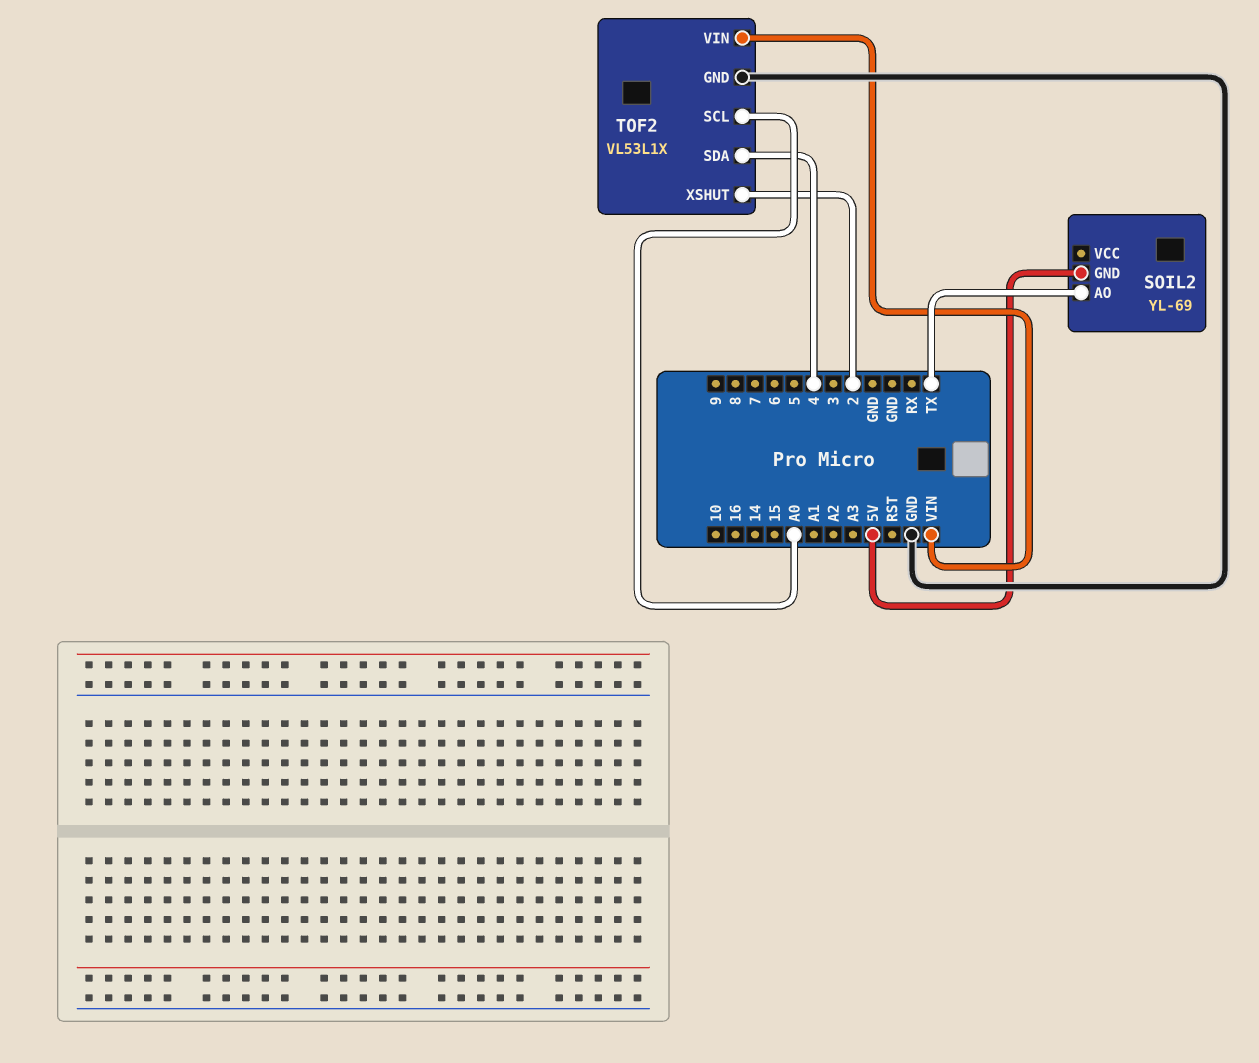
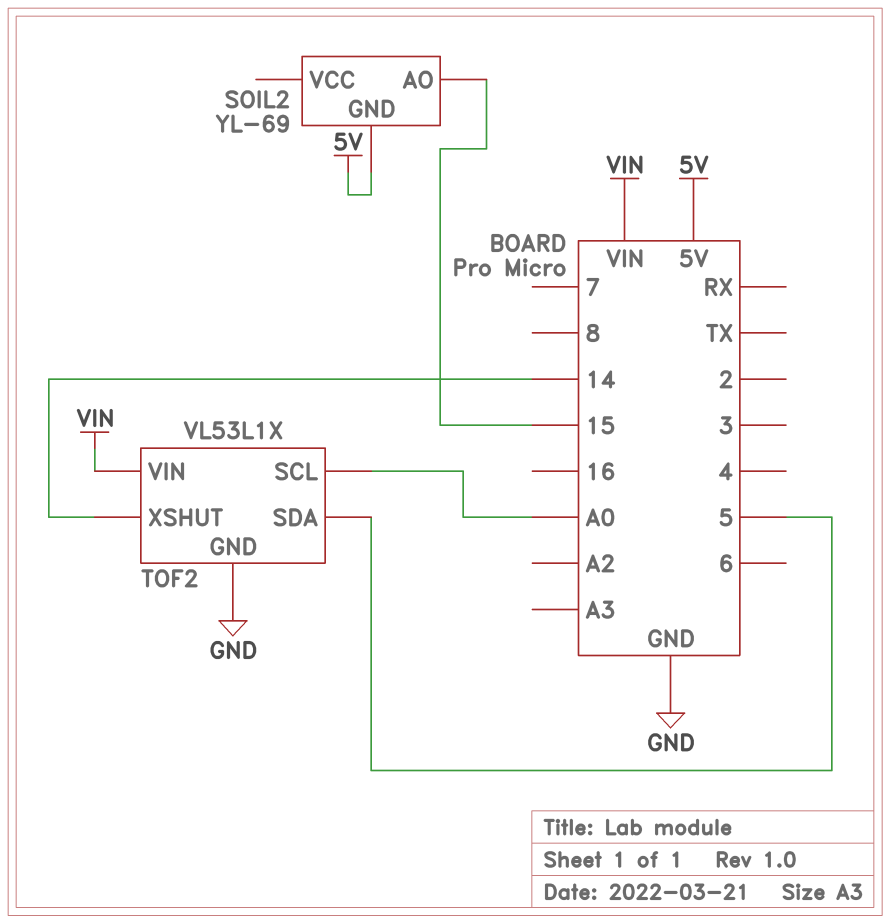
SOIL2 pin AO: TX -> 15
TOF2 pin SDA: 4 -> 5
TOF2 pin XSHUT: 2 -> 14

